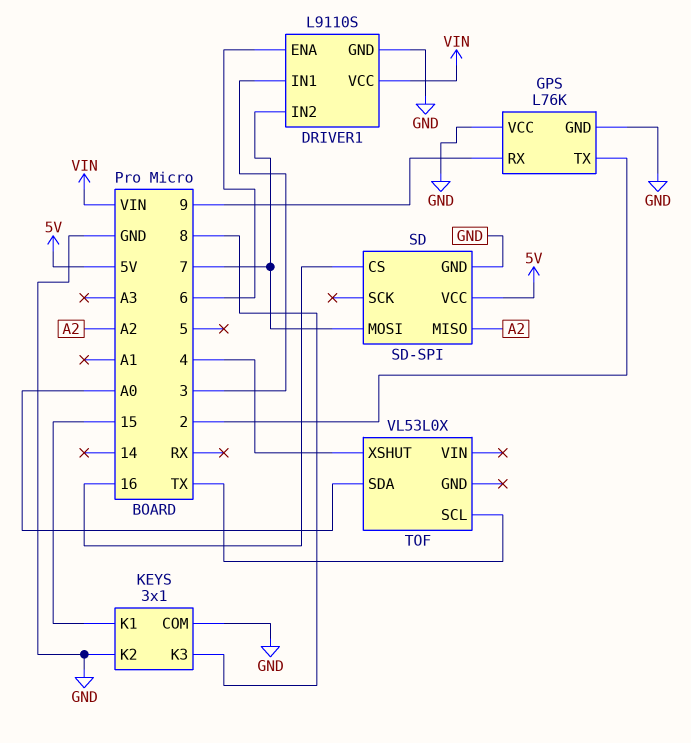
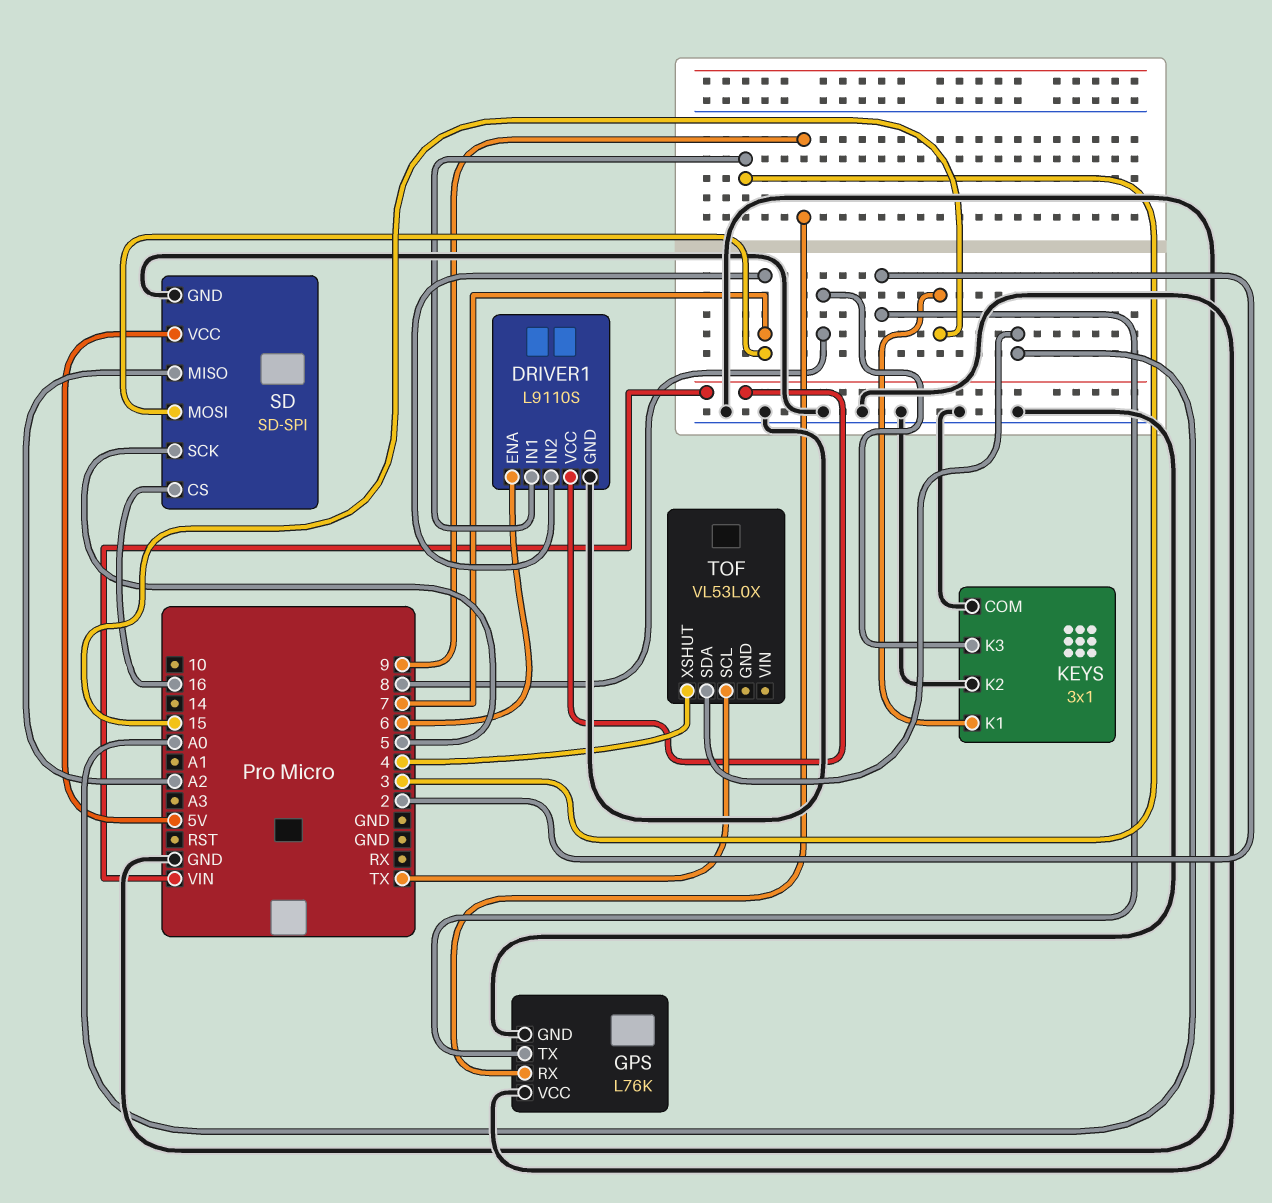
SD pin SCK: none -> 5

